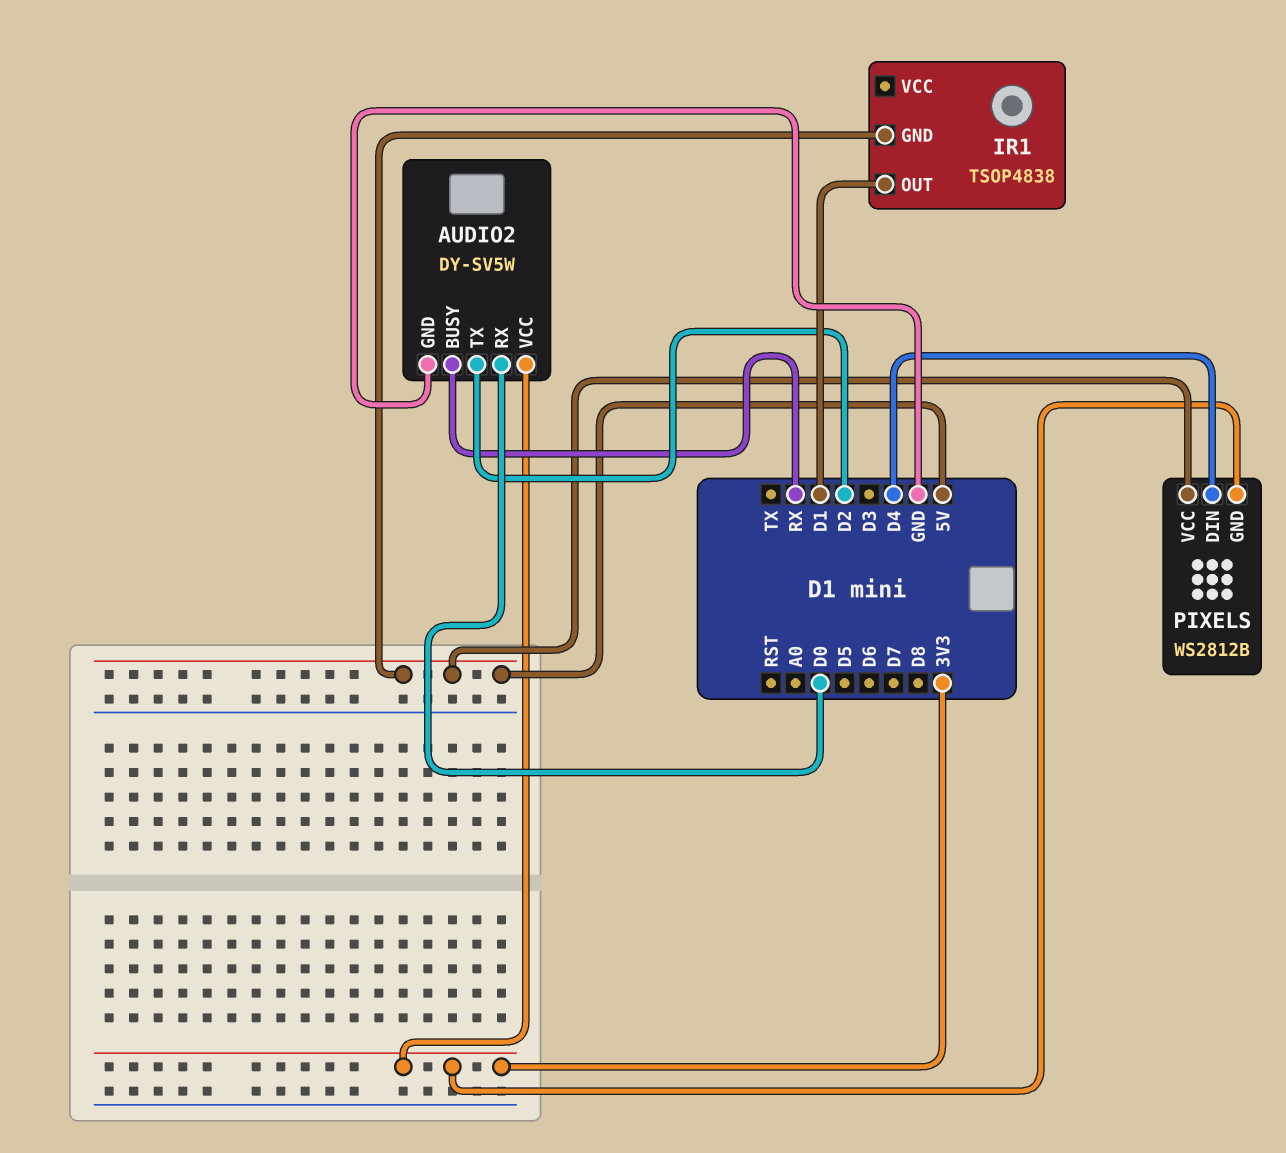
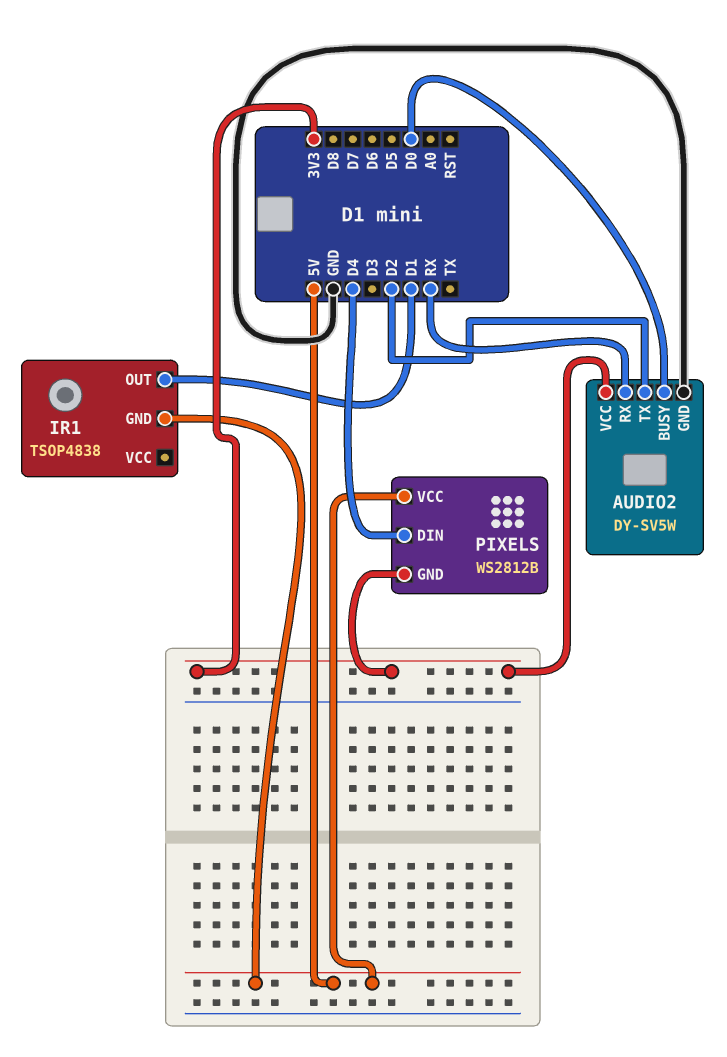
AUDIO2 pin BUSY: RX -> D0
AUDIO2 pin RX: D0 -> RX

